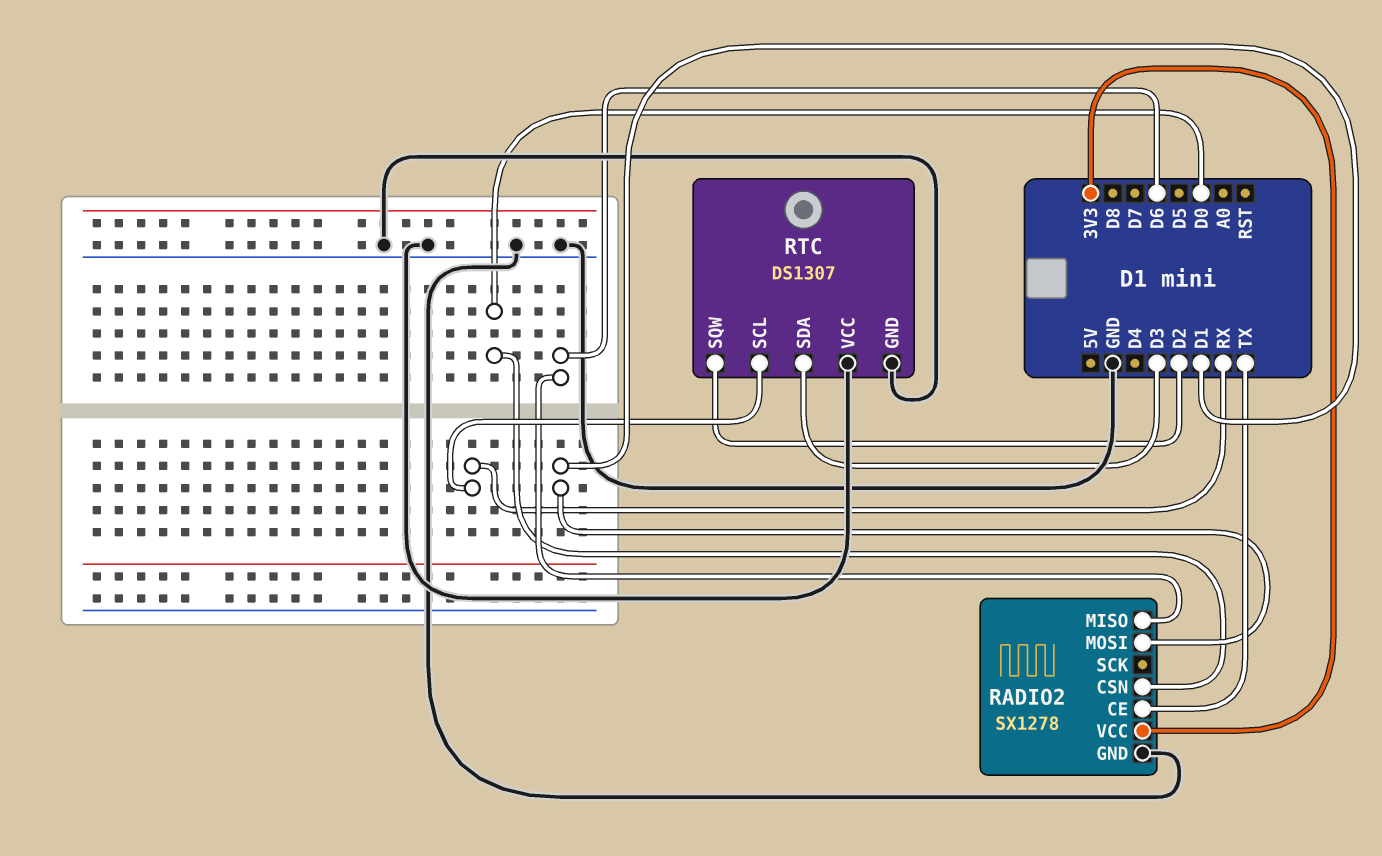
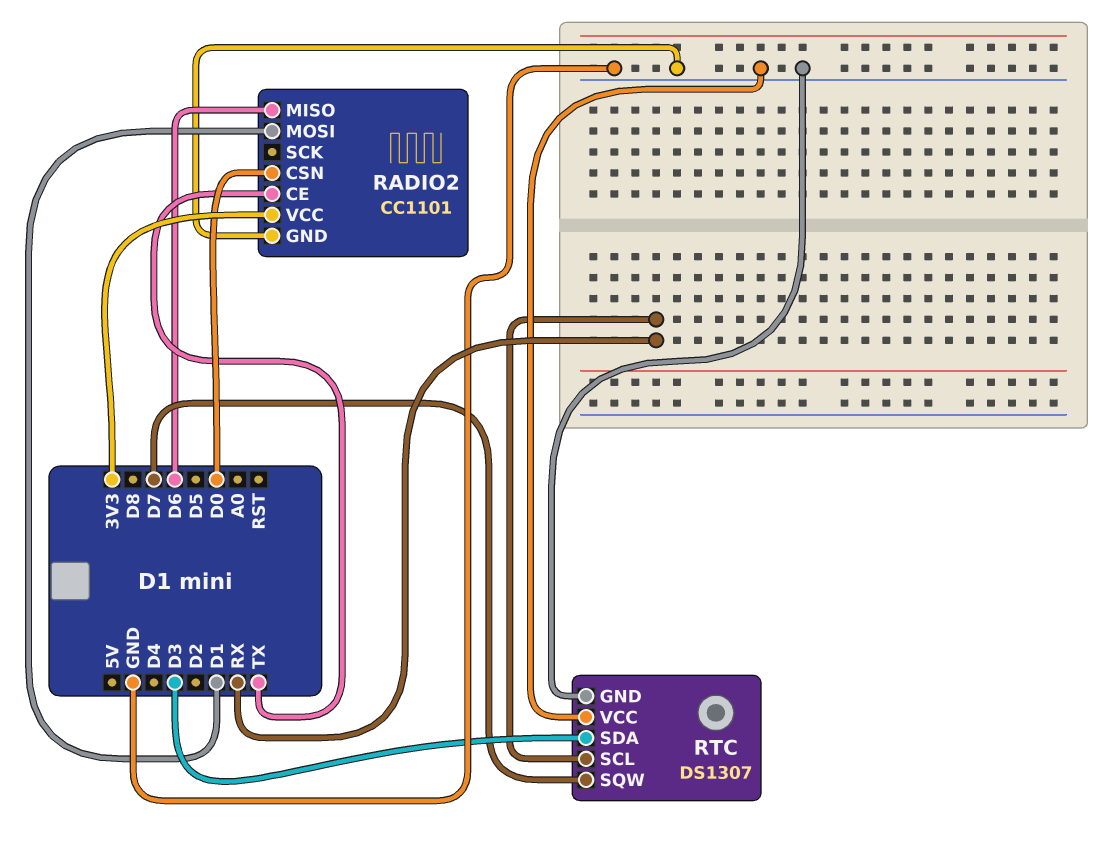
RADIO2: SX1278 -> CC1101
RTC pin SQW: D2 -> D7

